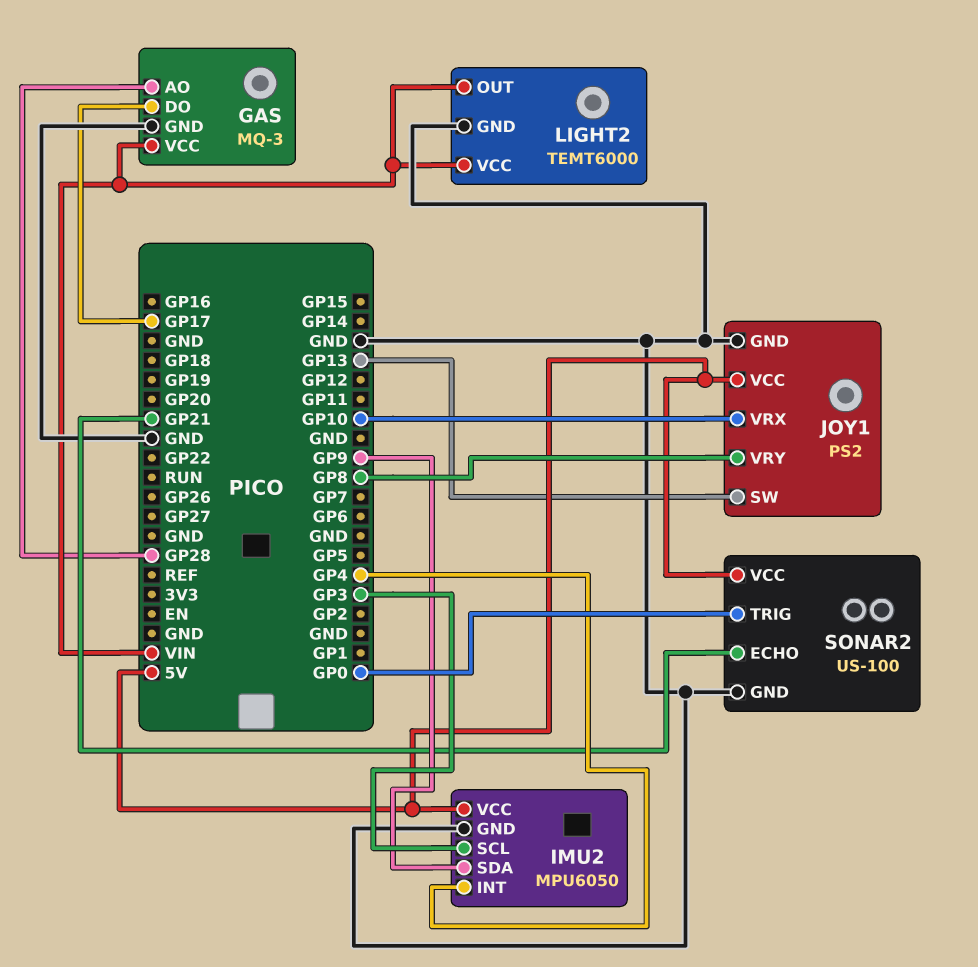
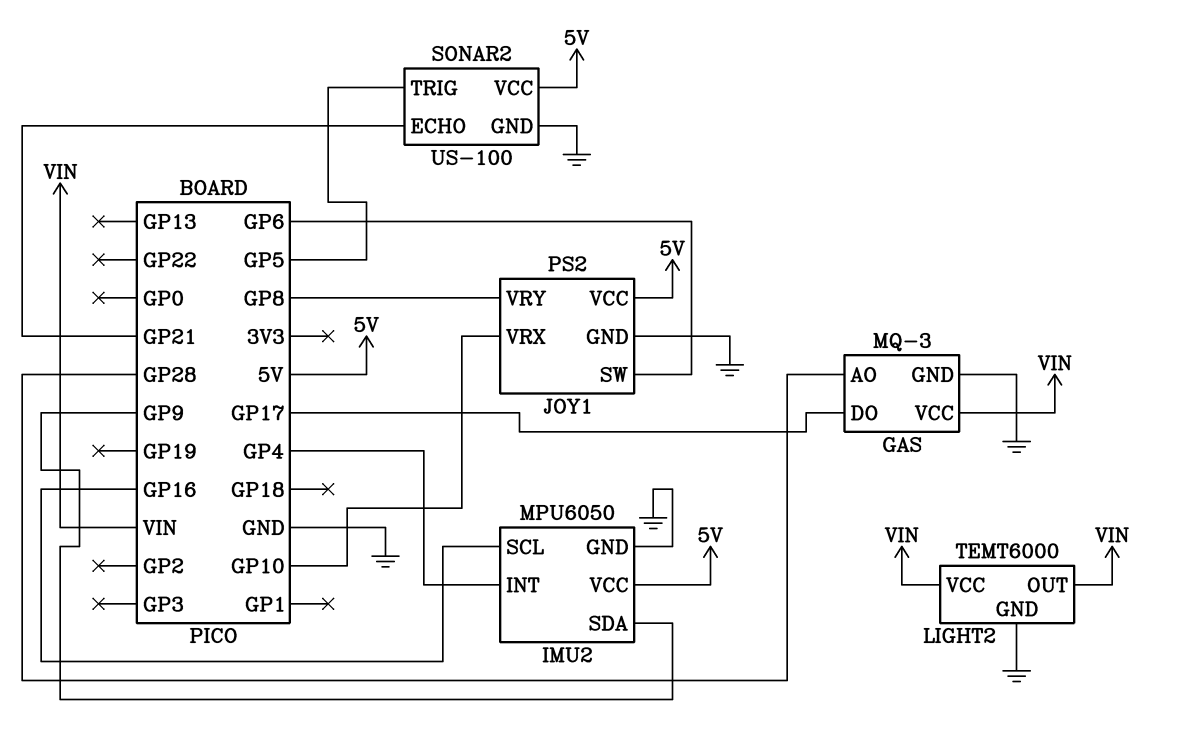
IMU2 pin SCL: GP3 -> GP16
JOY1 pin SW: GP13 -> GP6
SONAR2 pin TRIG: GP0 -> GP5

